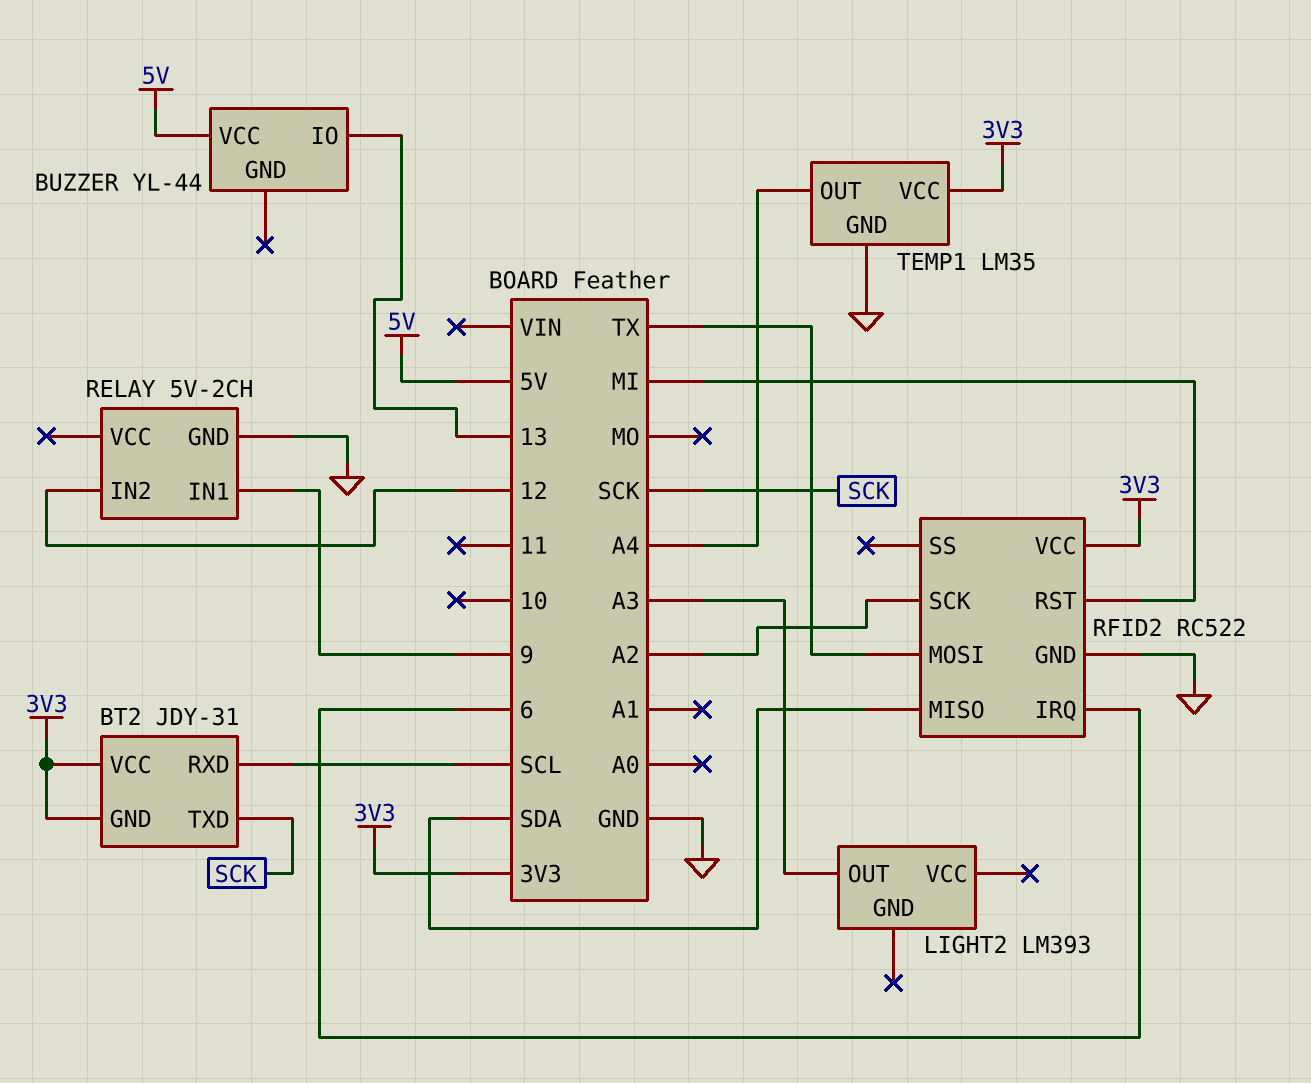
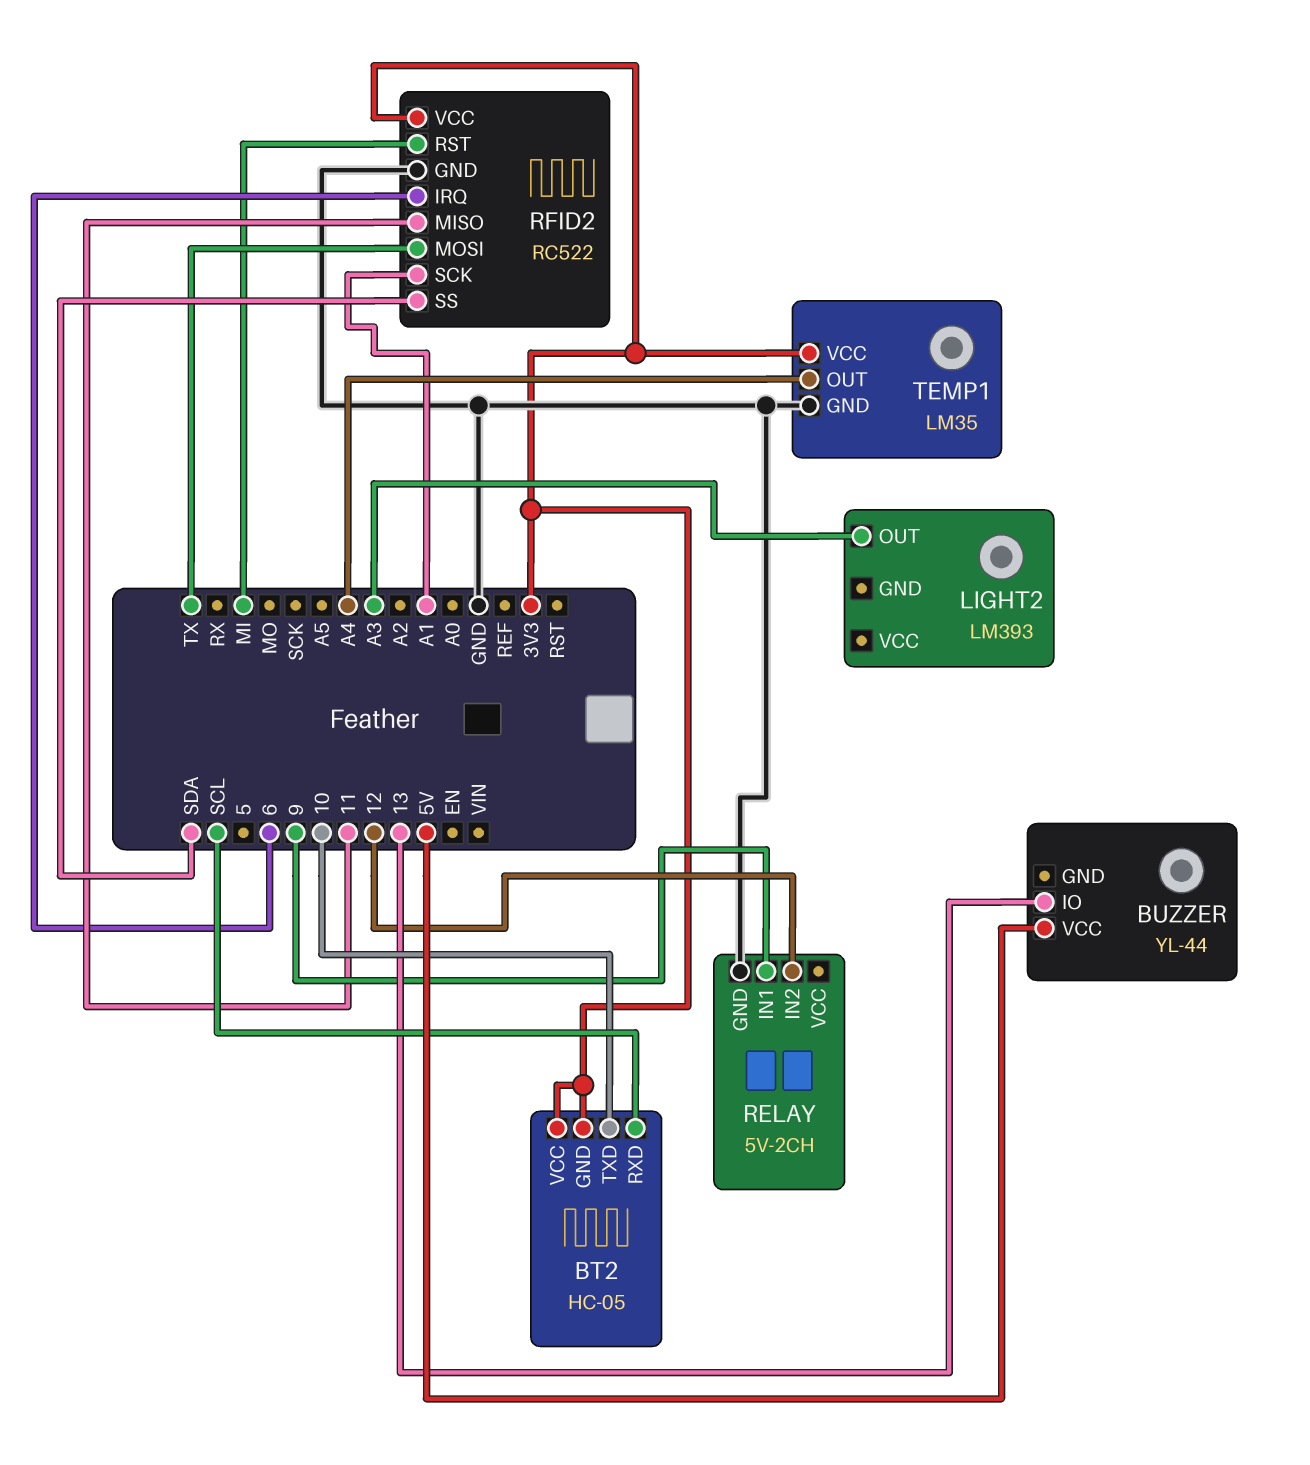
BT2: JDY-31 -> HC-05
BT2 pin TXD: SCK -> 10
RFID2 pin MISO: SDA -> 11
RFID2 pin SCK: A2 -> A1
RFID2 pin SS: none -> SDA

